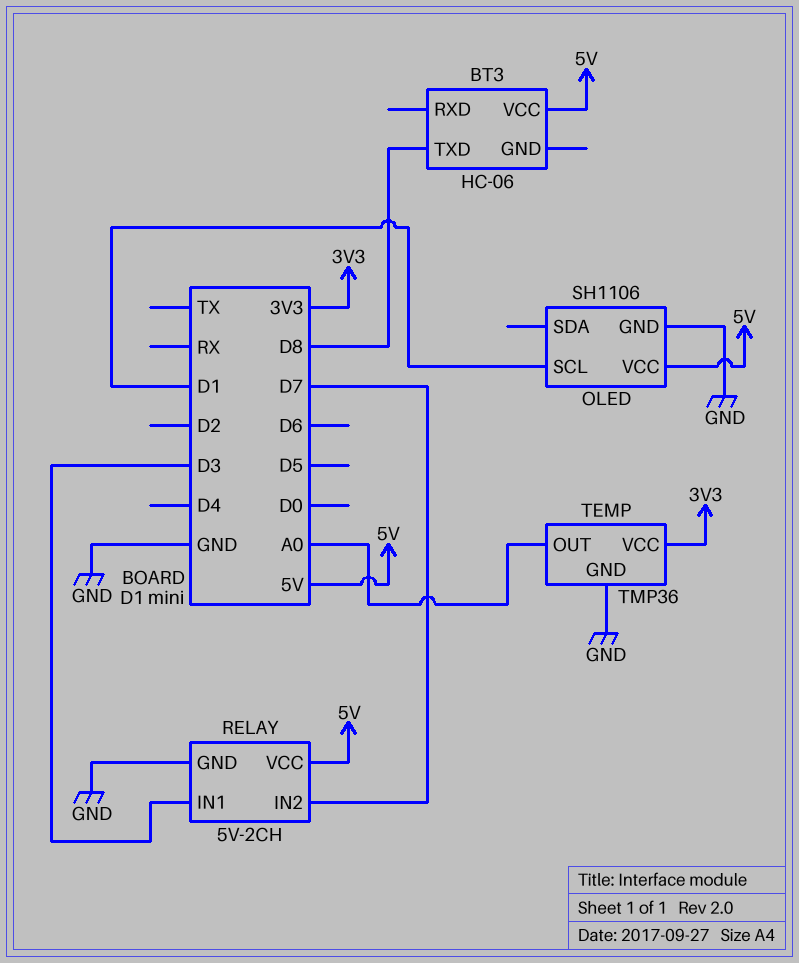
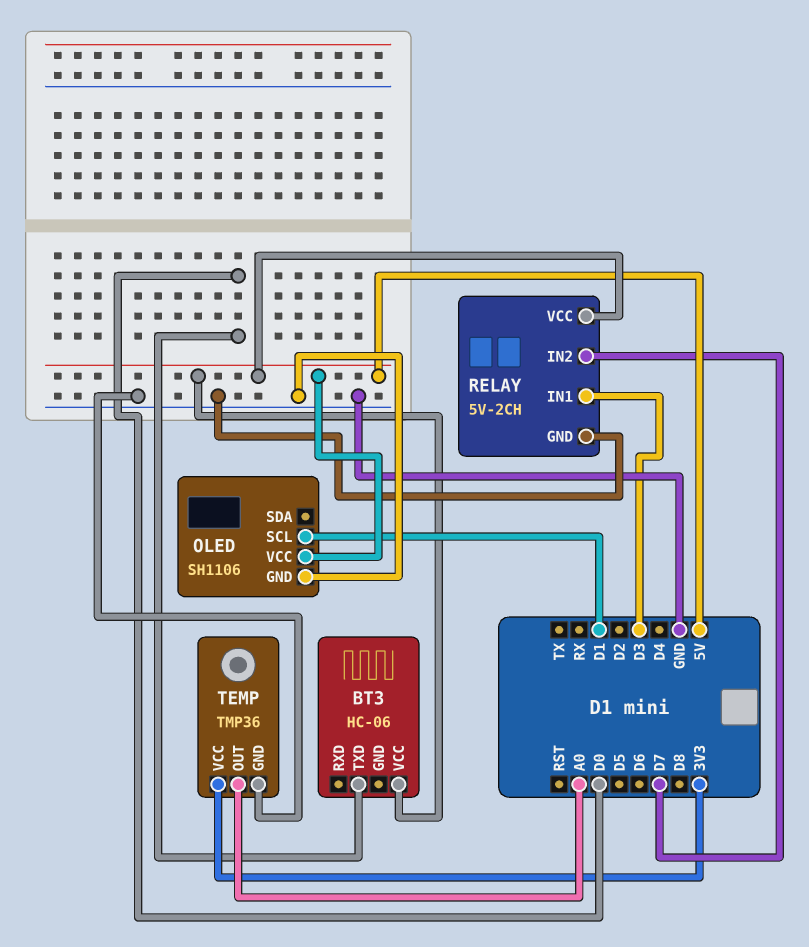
BT3 pin TXD: D8 -> D0

